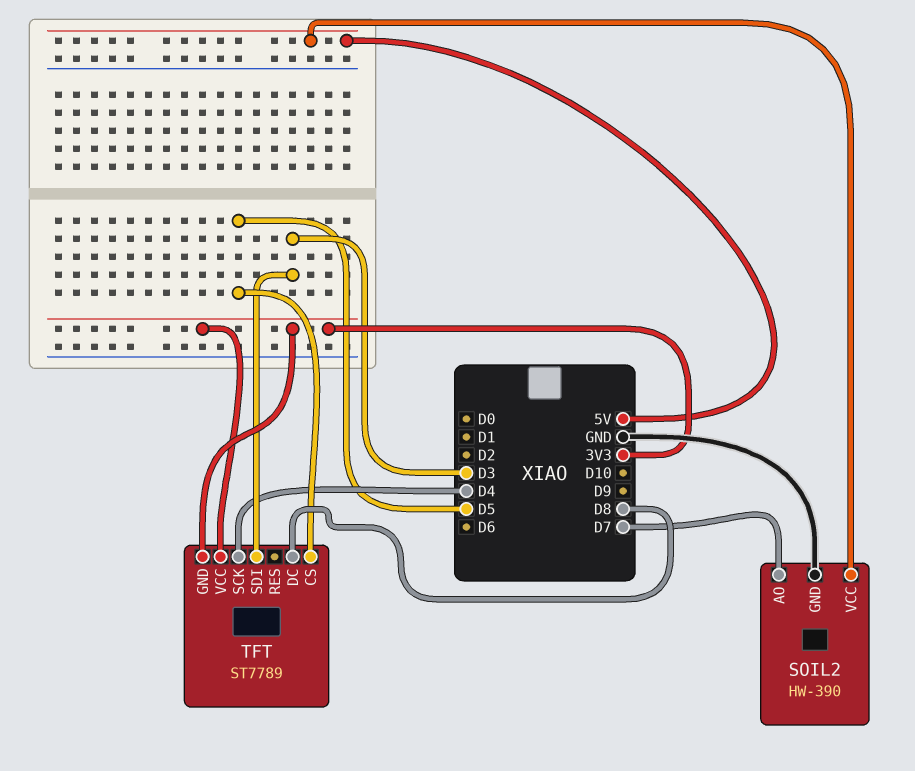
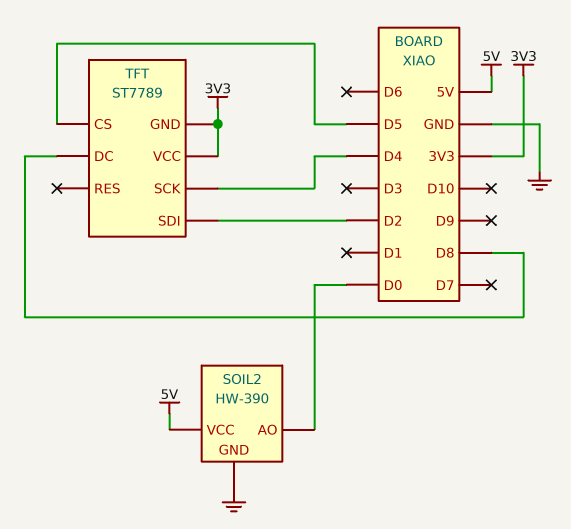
SOIL2 pin AO: D7 -> D0
TFT pin SDI: D3 -> D2

